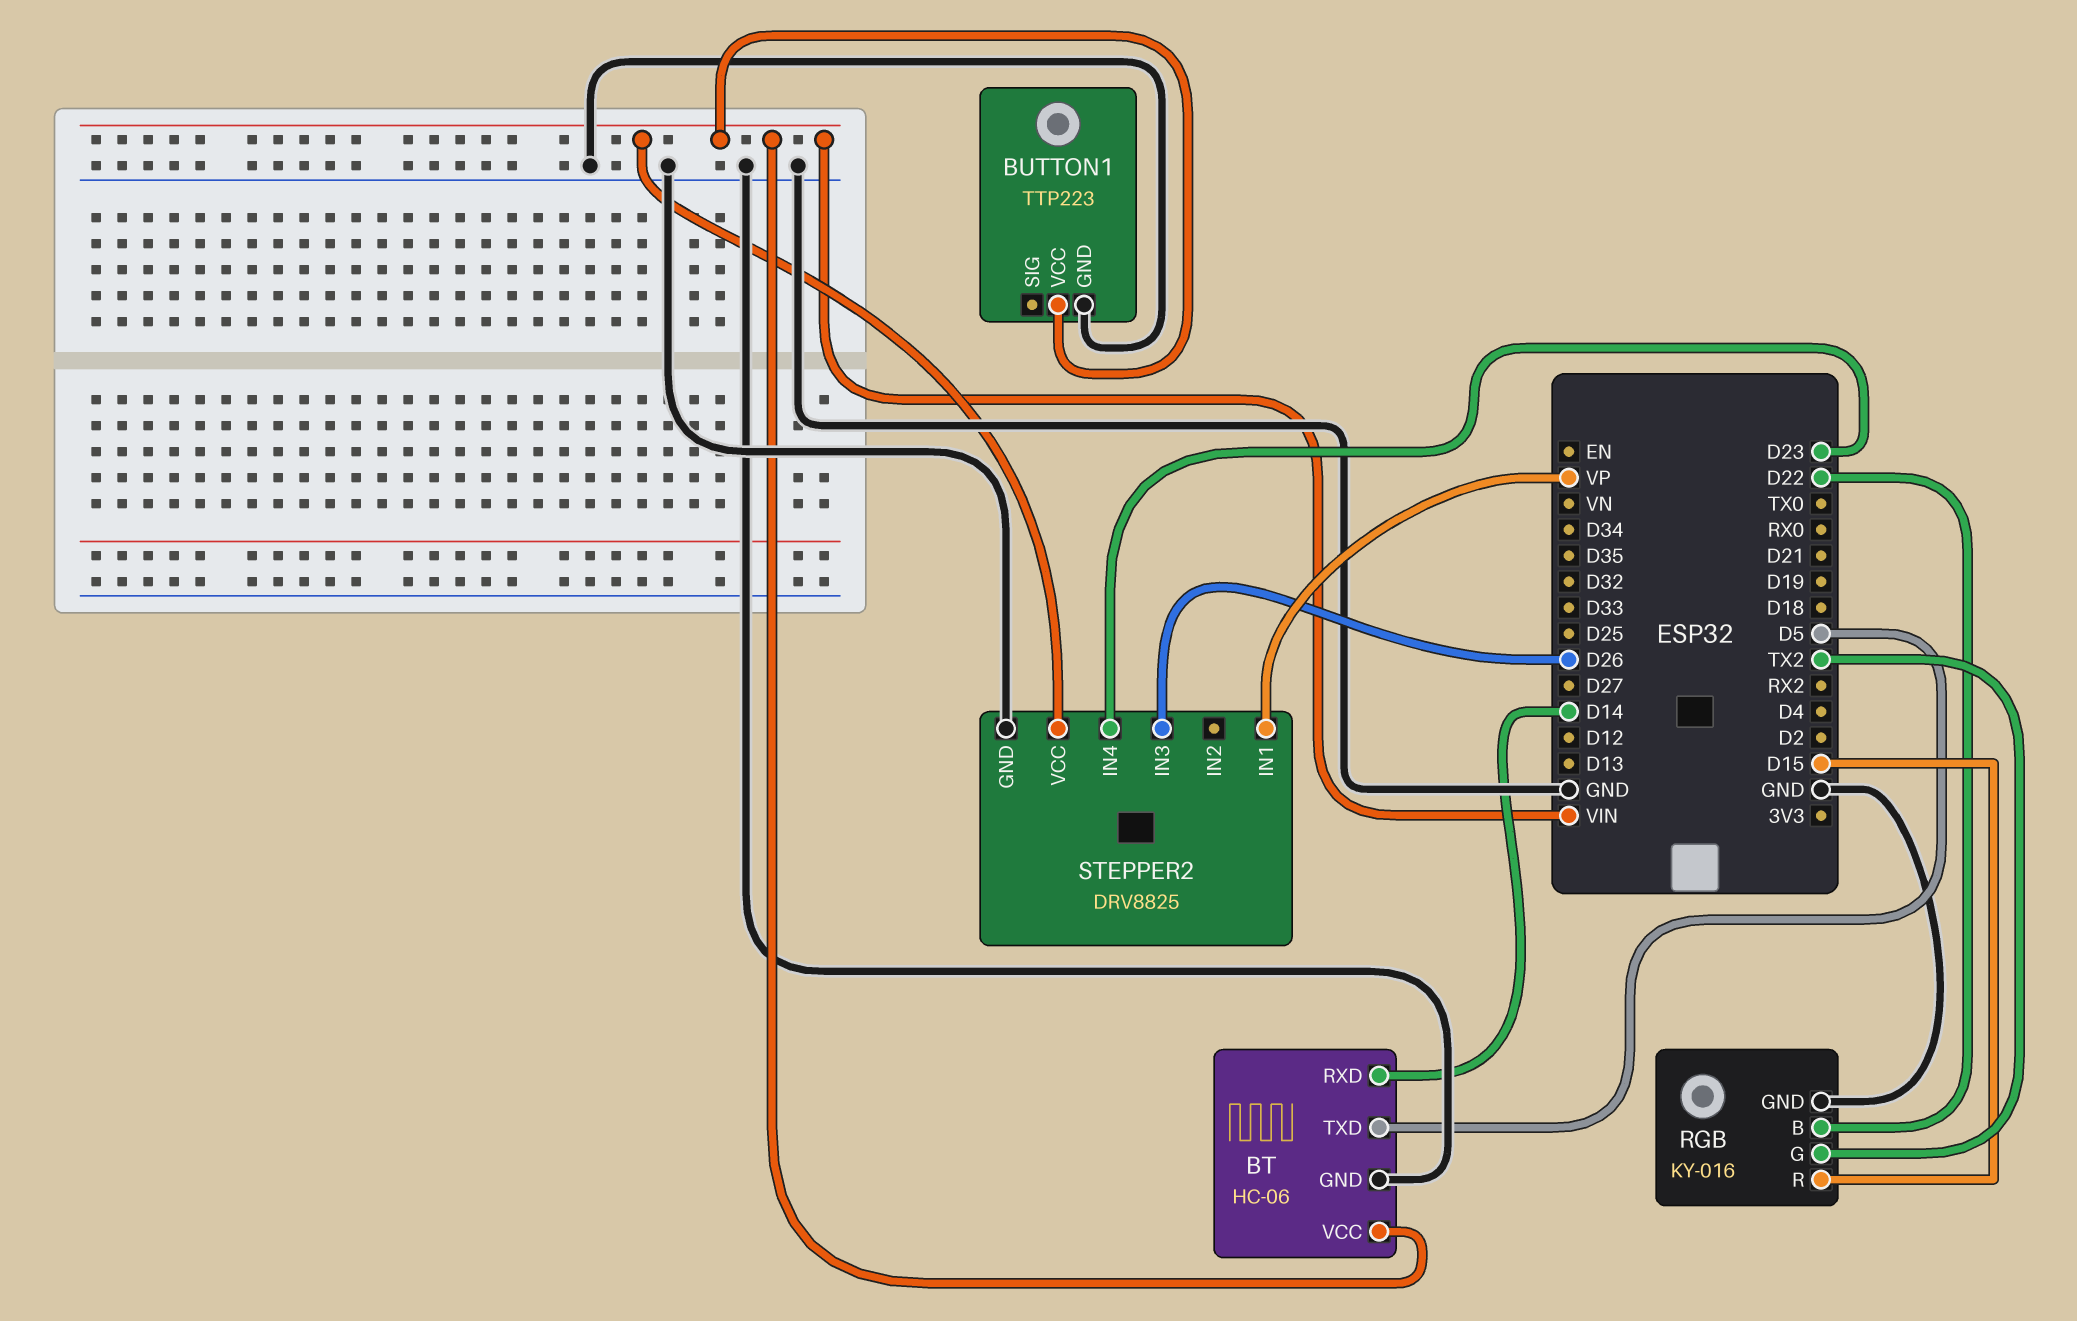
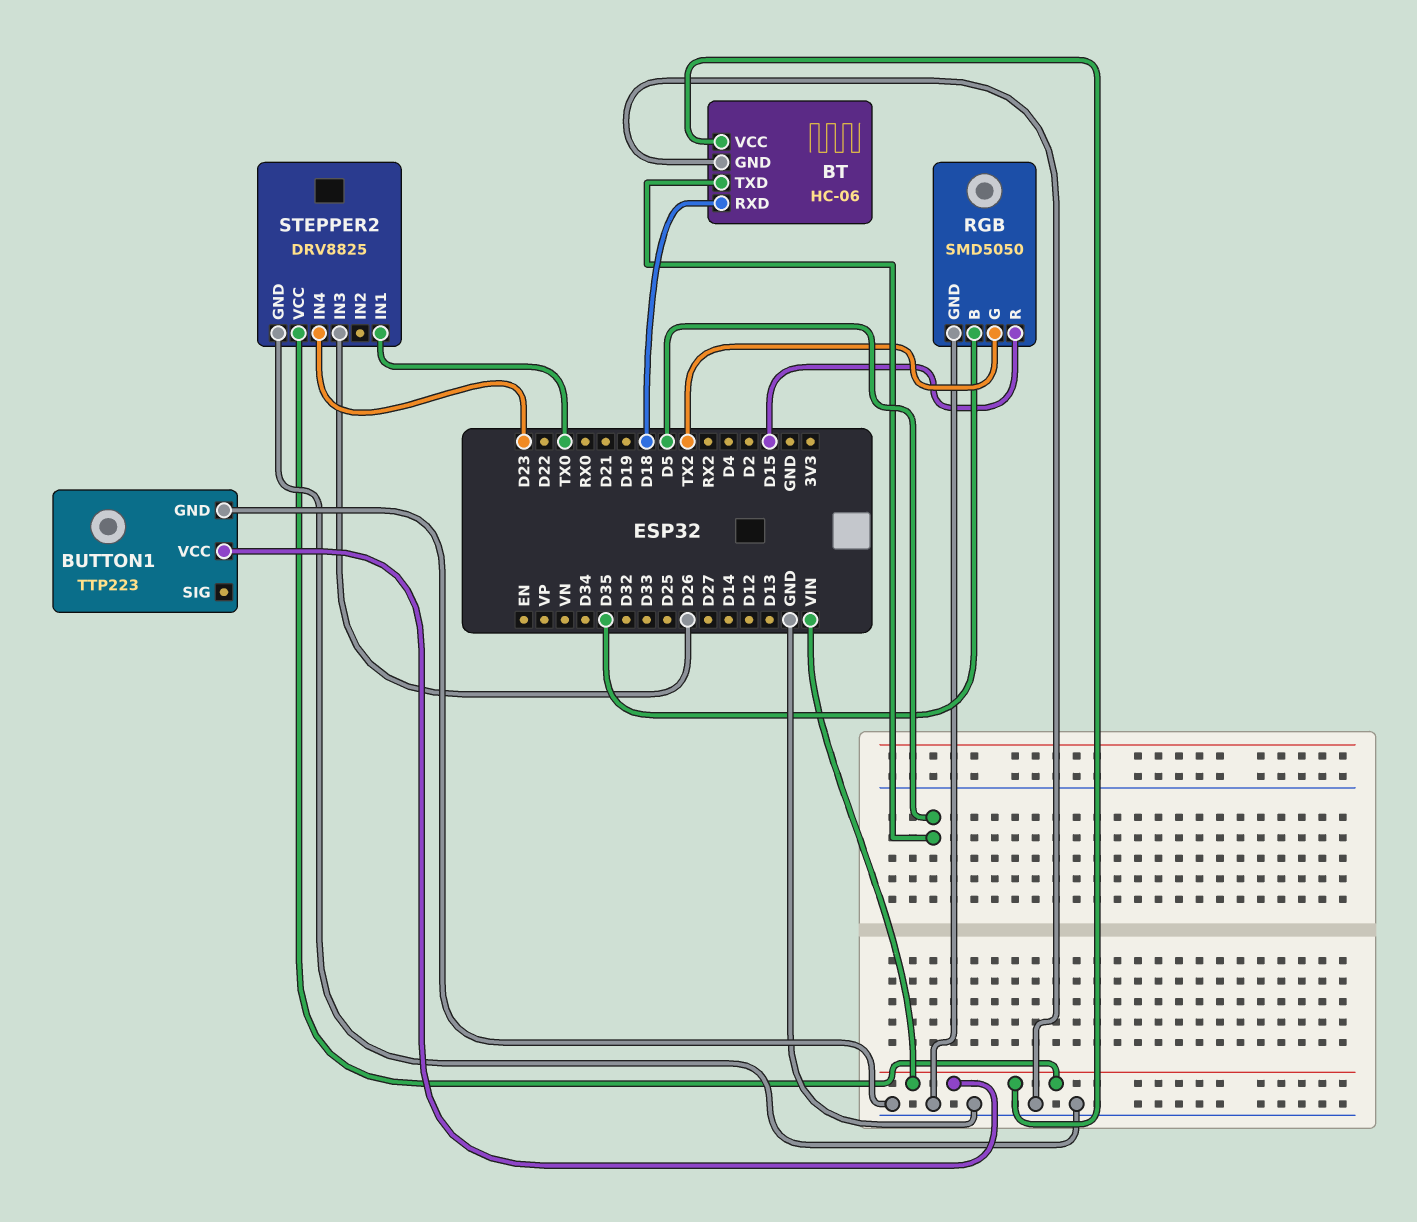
BT pin RXD: D14 -> D18
RGB: KY-016 -> SMD5050
RGB pin B: D22 -> D35
STEPPER2 pin IN1: VP -> TX0

